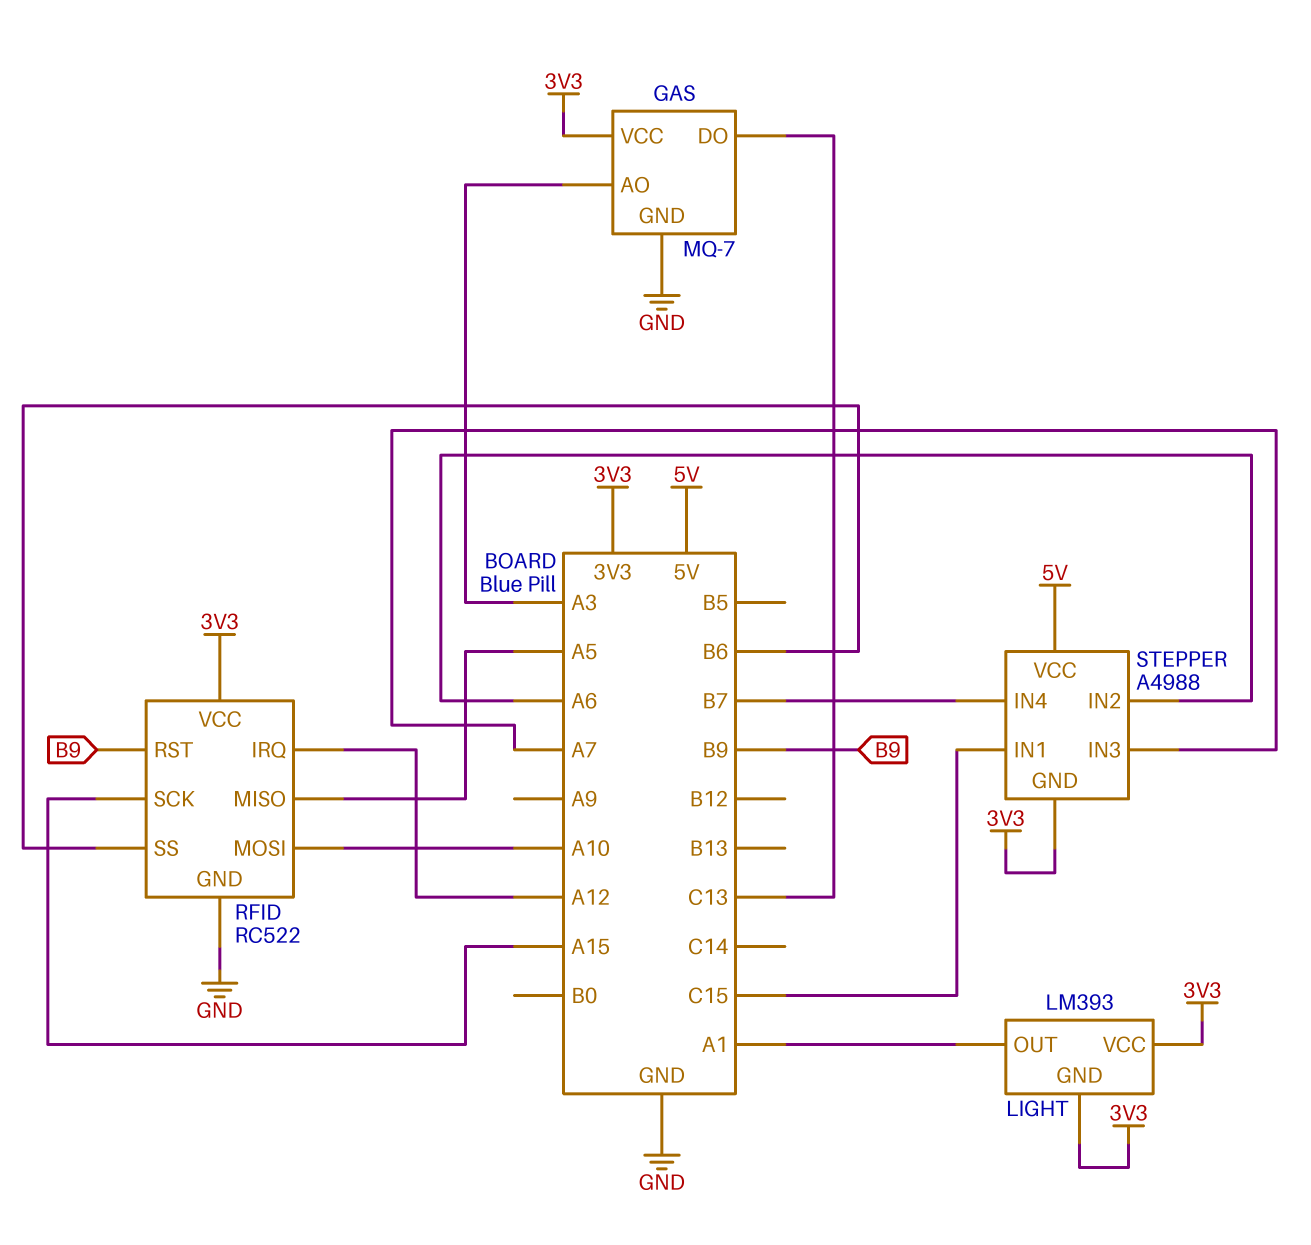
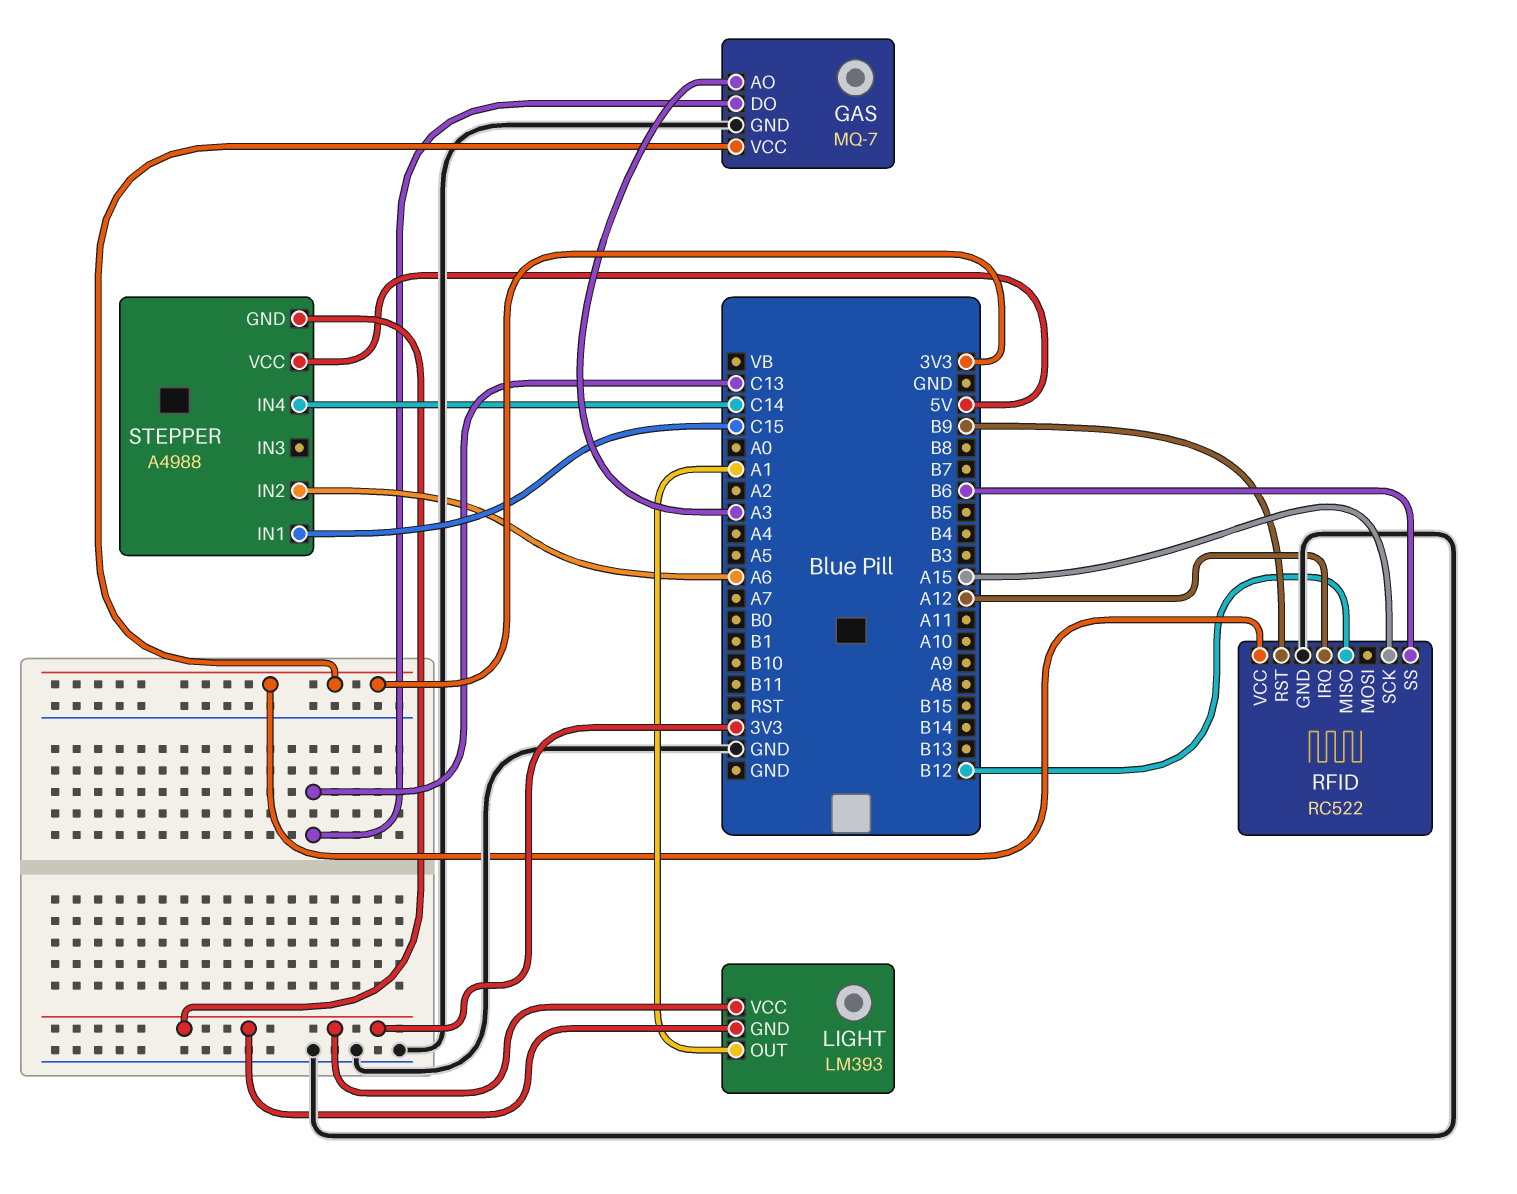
RFID pin MISO: A5 -> B12
RFID pin MOSI: A10 -> none
STEPPER pin IN3: A7 -> none
STEPPER pin IN4: B7 -> C14

